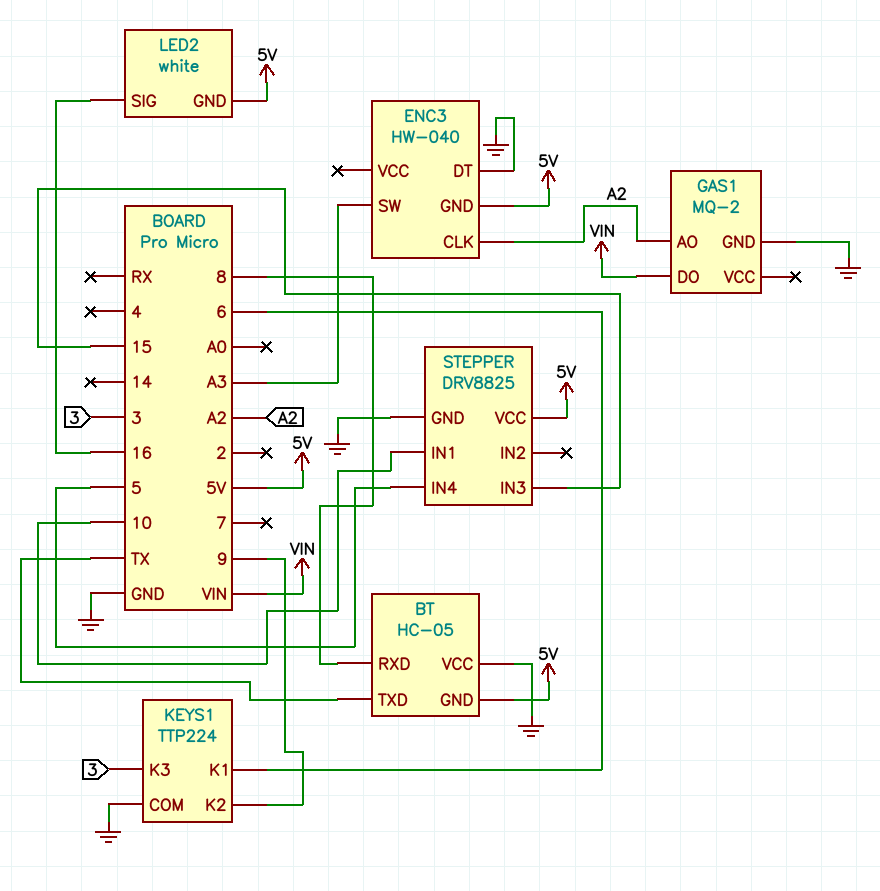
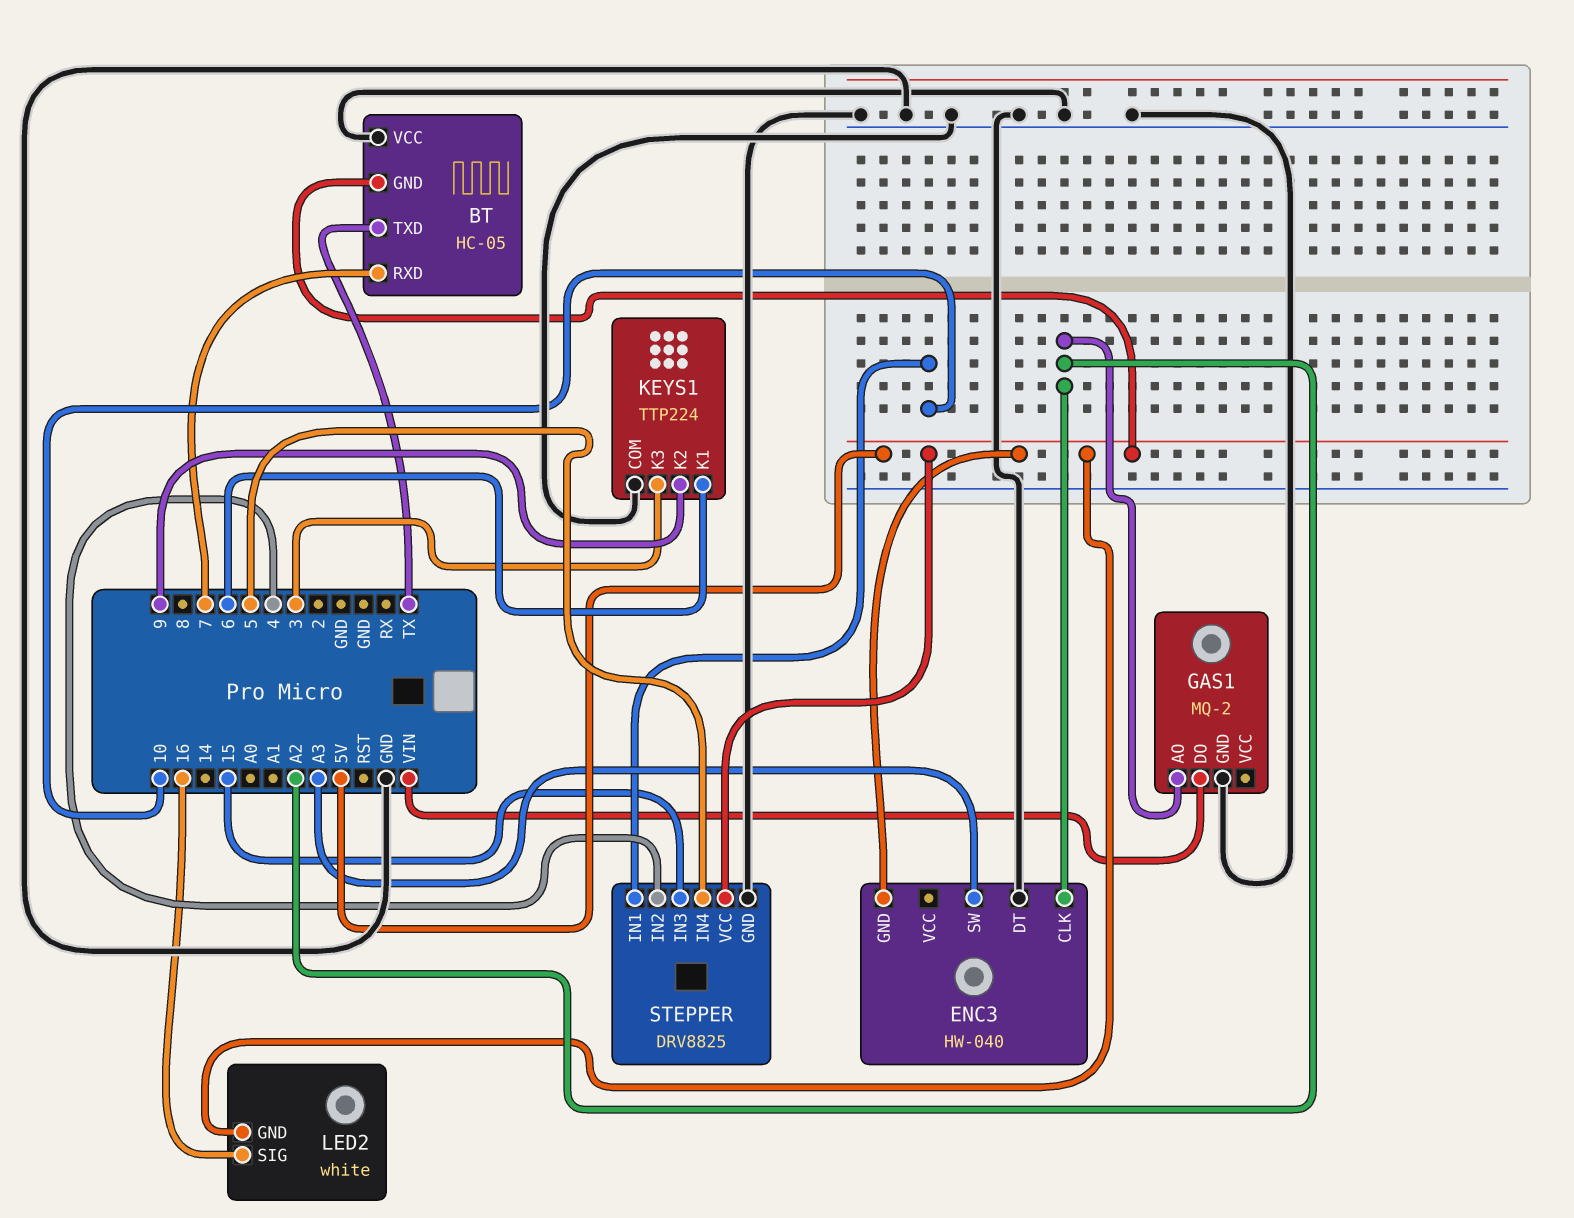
BT pin RXD: 8 -> 7
STEPPER pin IN2: none -> 4

